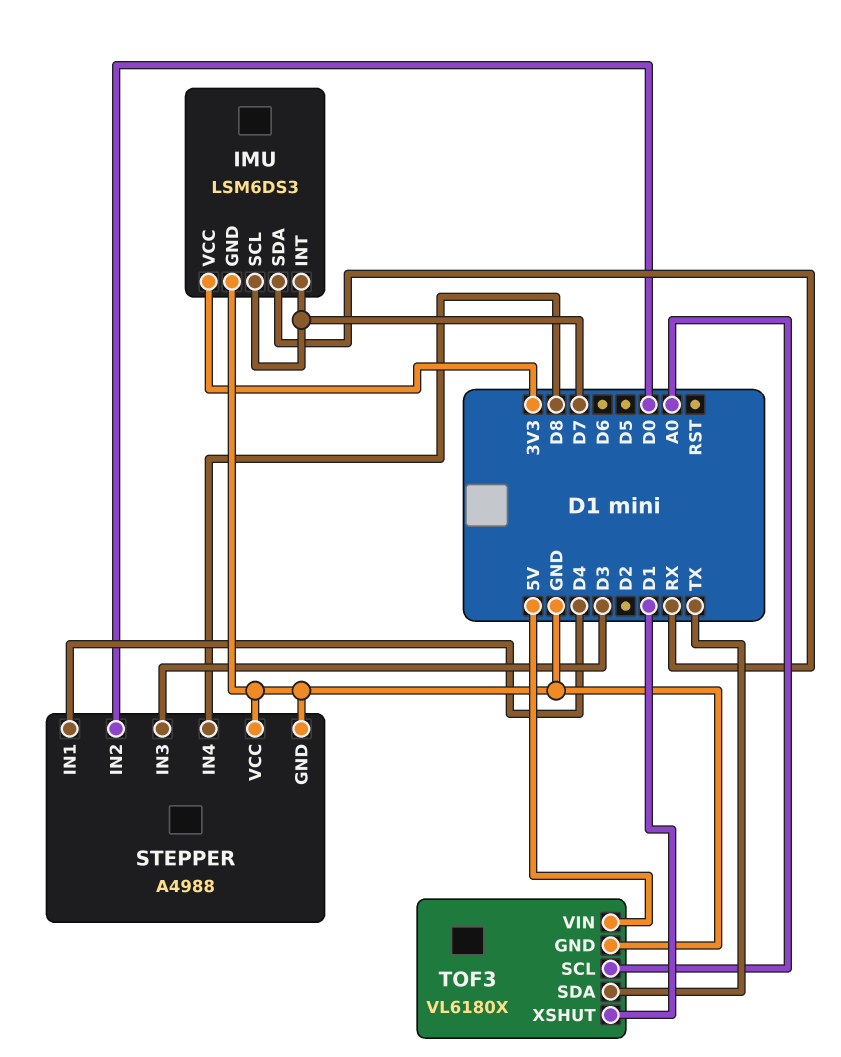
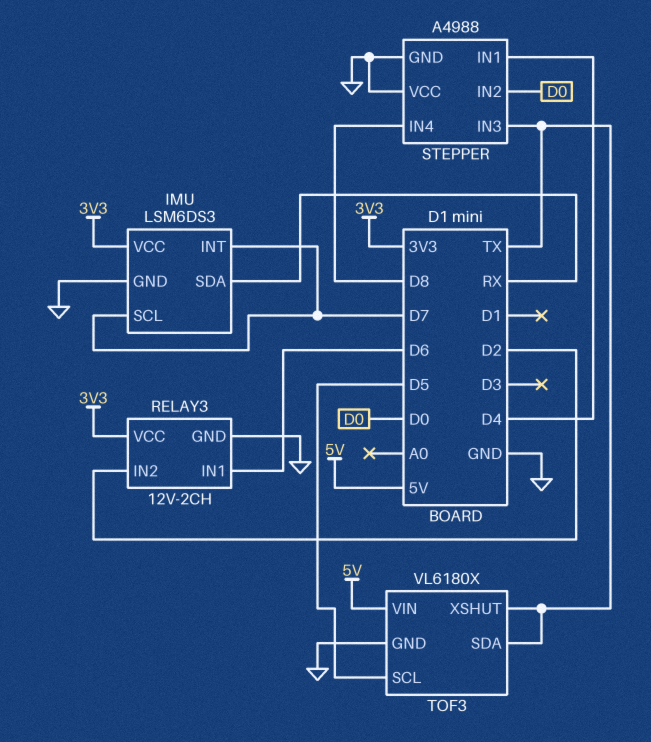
RELAY3: none -> 12V-2CH
RELAY3 pin GND: none -> GND
RELAY3 pin IN1: none -> D6
RELAY3 pin IN2: none -> D2
RELAY3 pin VCC: none -> 3V3
STEPPER pin IN3: D3 -> TX
TOF3 pin SCL: A0 -> D5
TOF3 pin XSHUT: D1 -> TX

